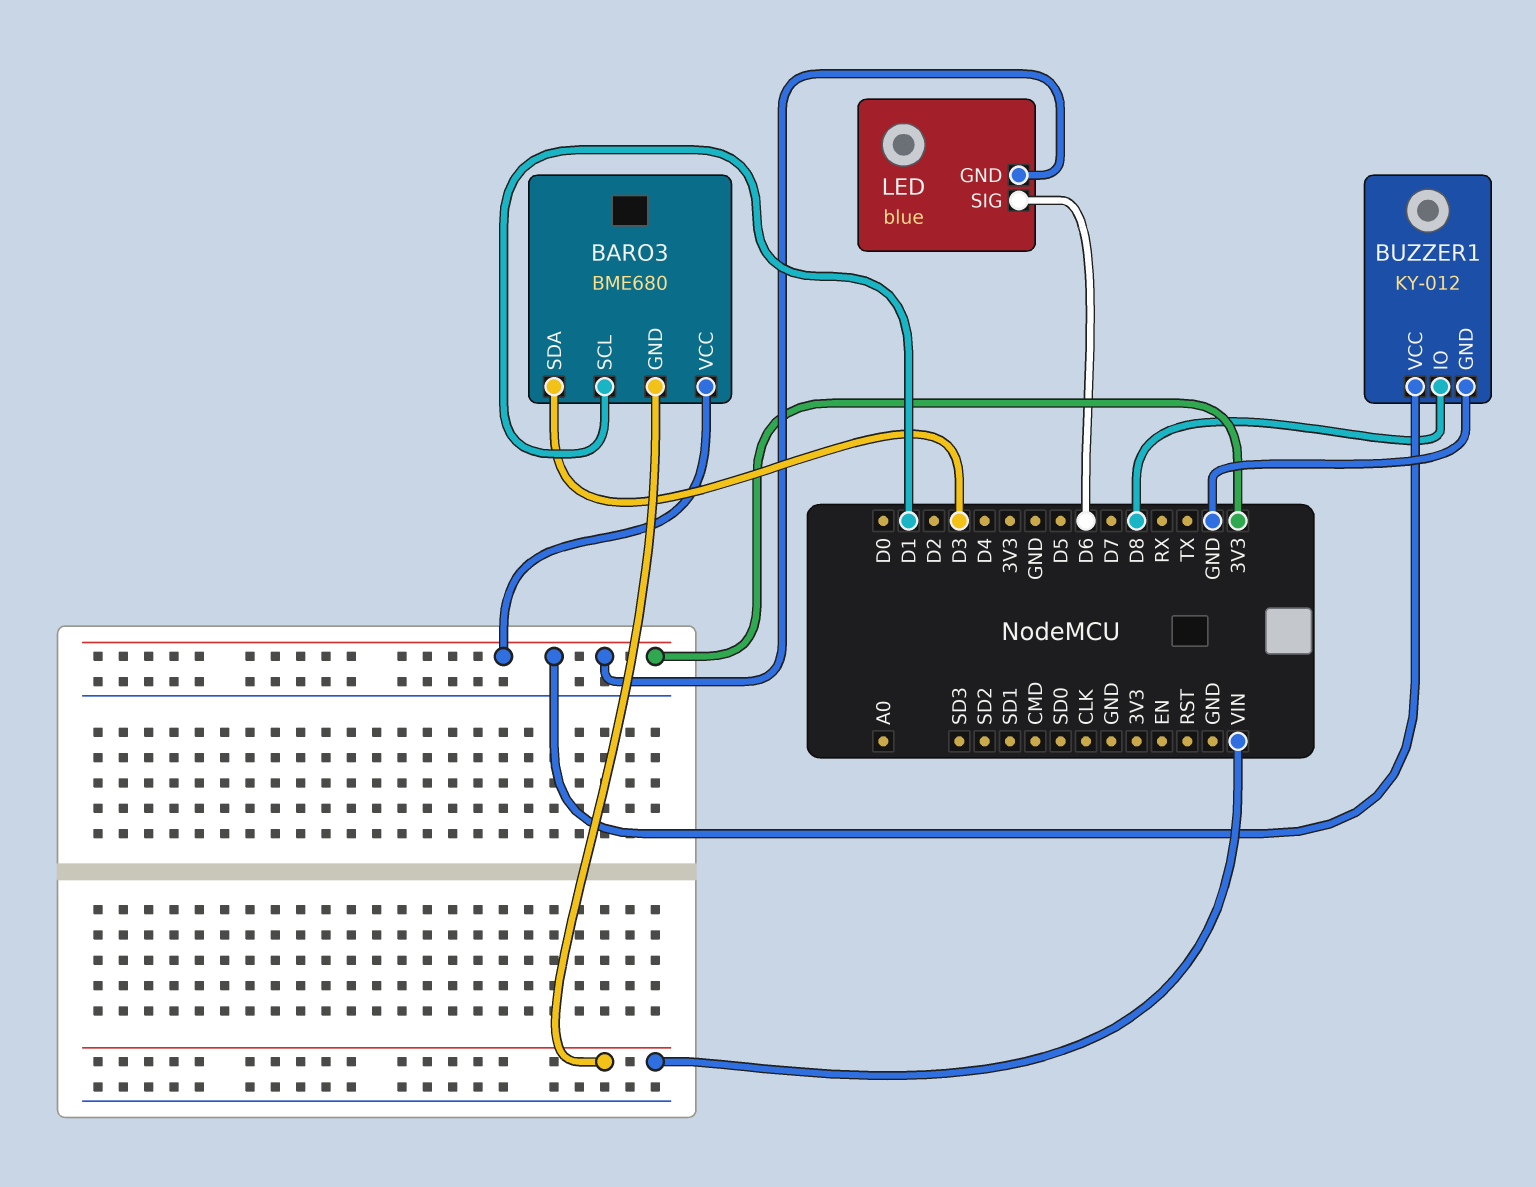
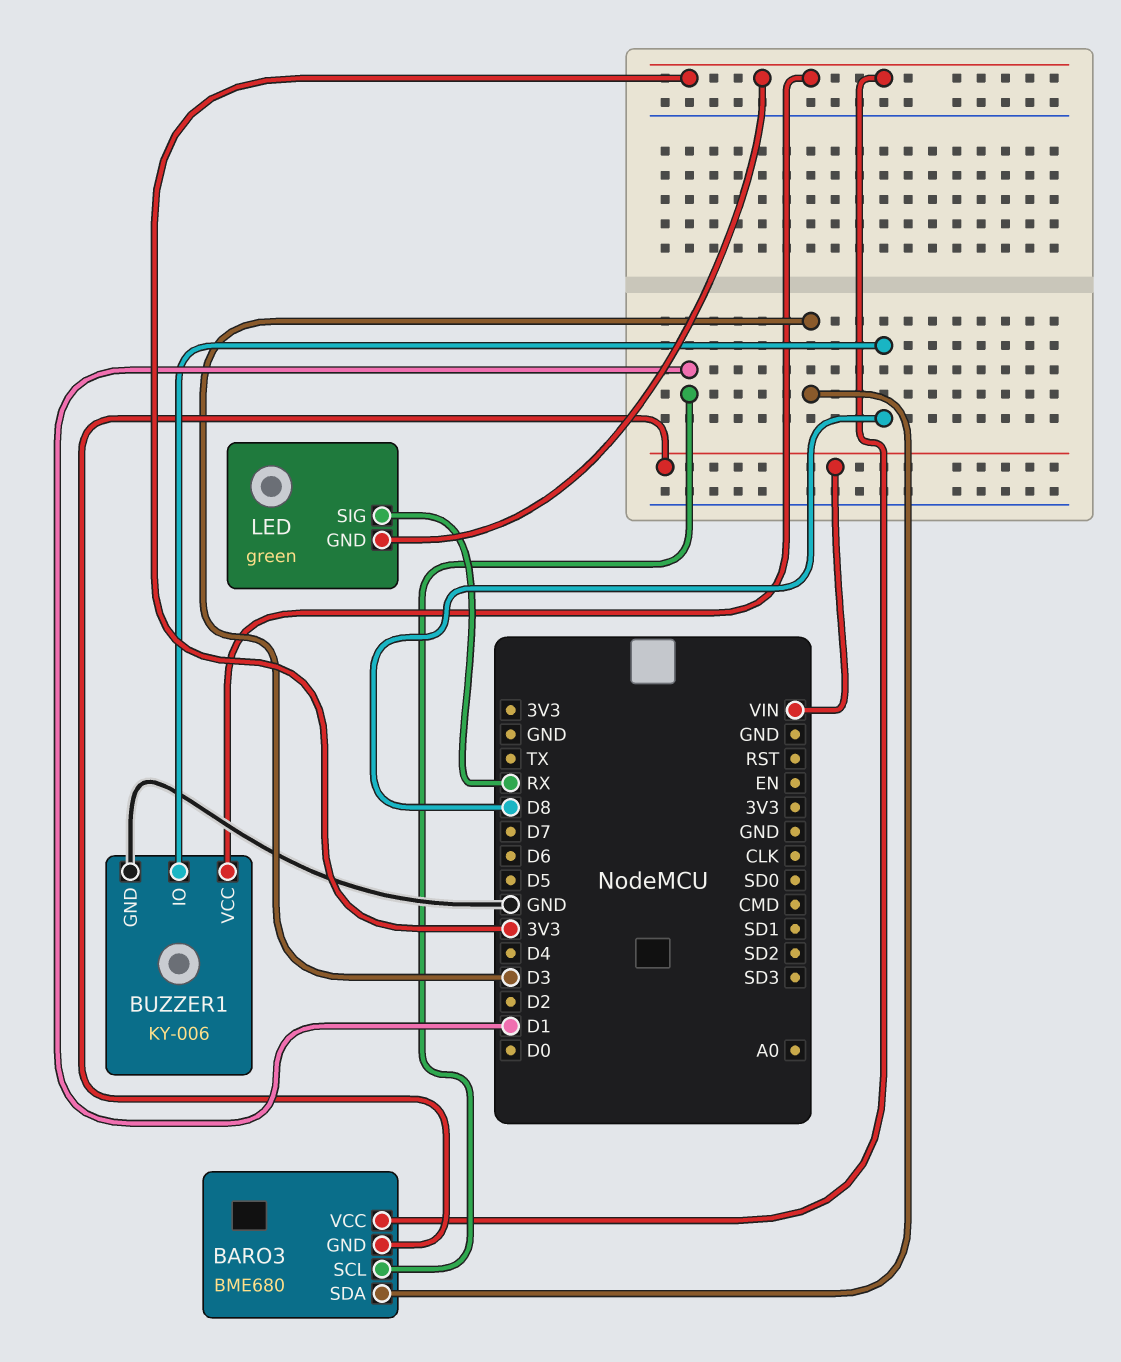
BUZZER1: KY-012 -> KY-006
LED: blue -> green
LED pin SIG: D6 -> RX

